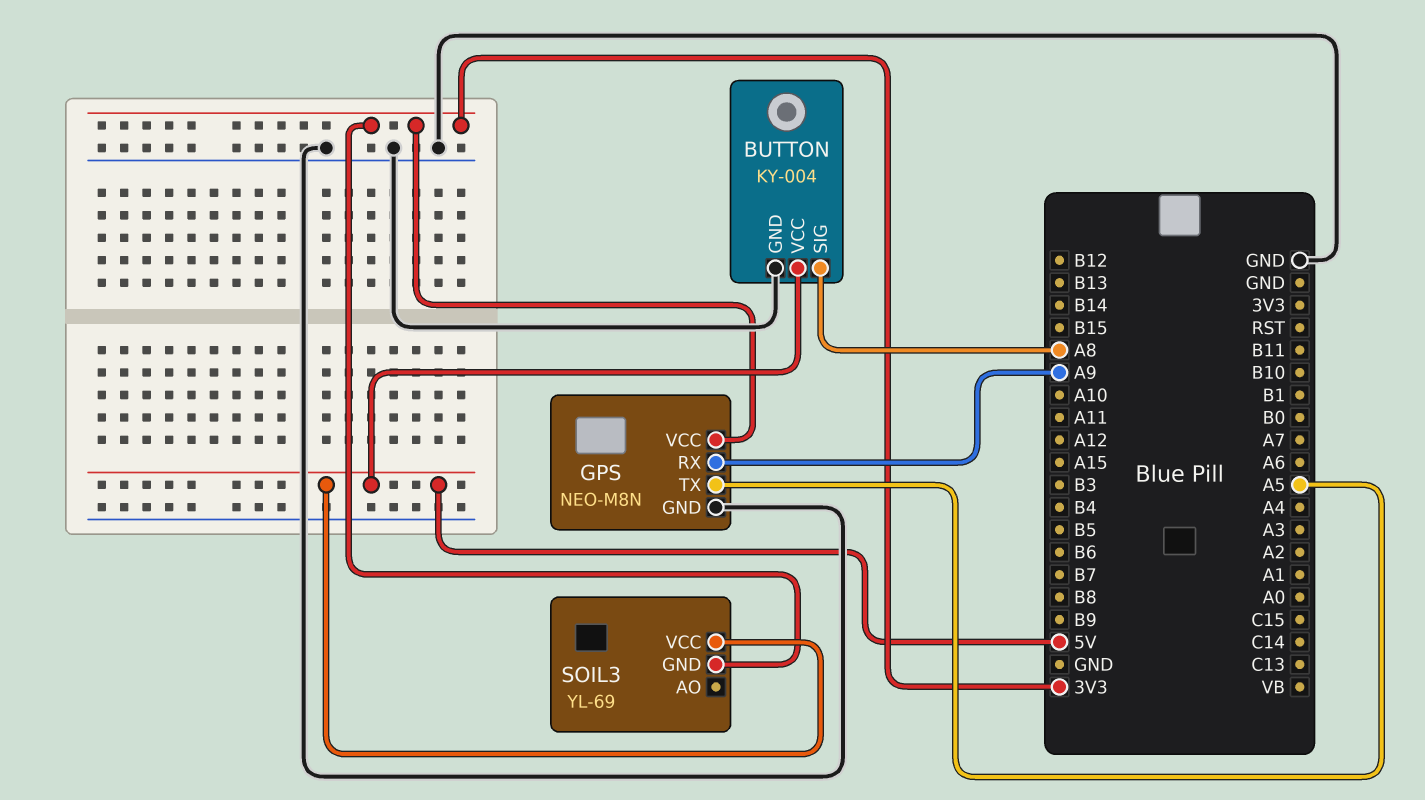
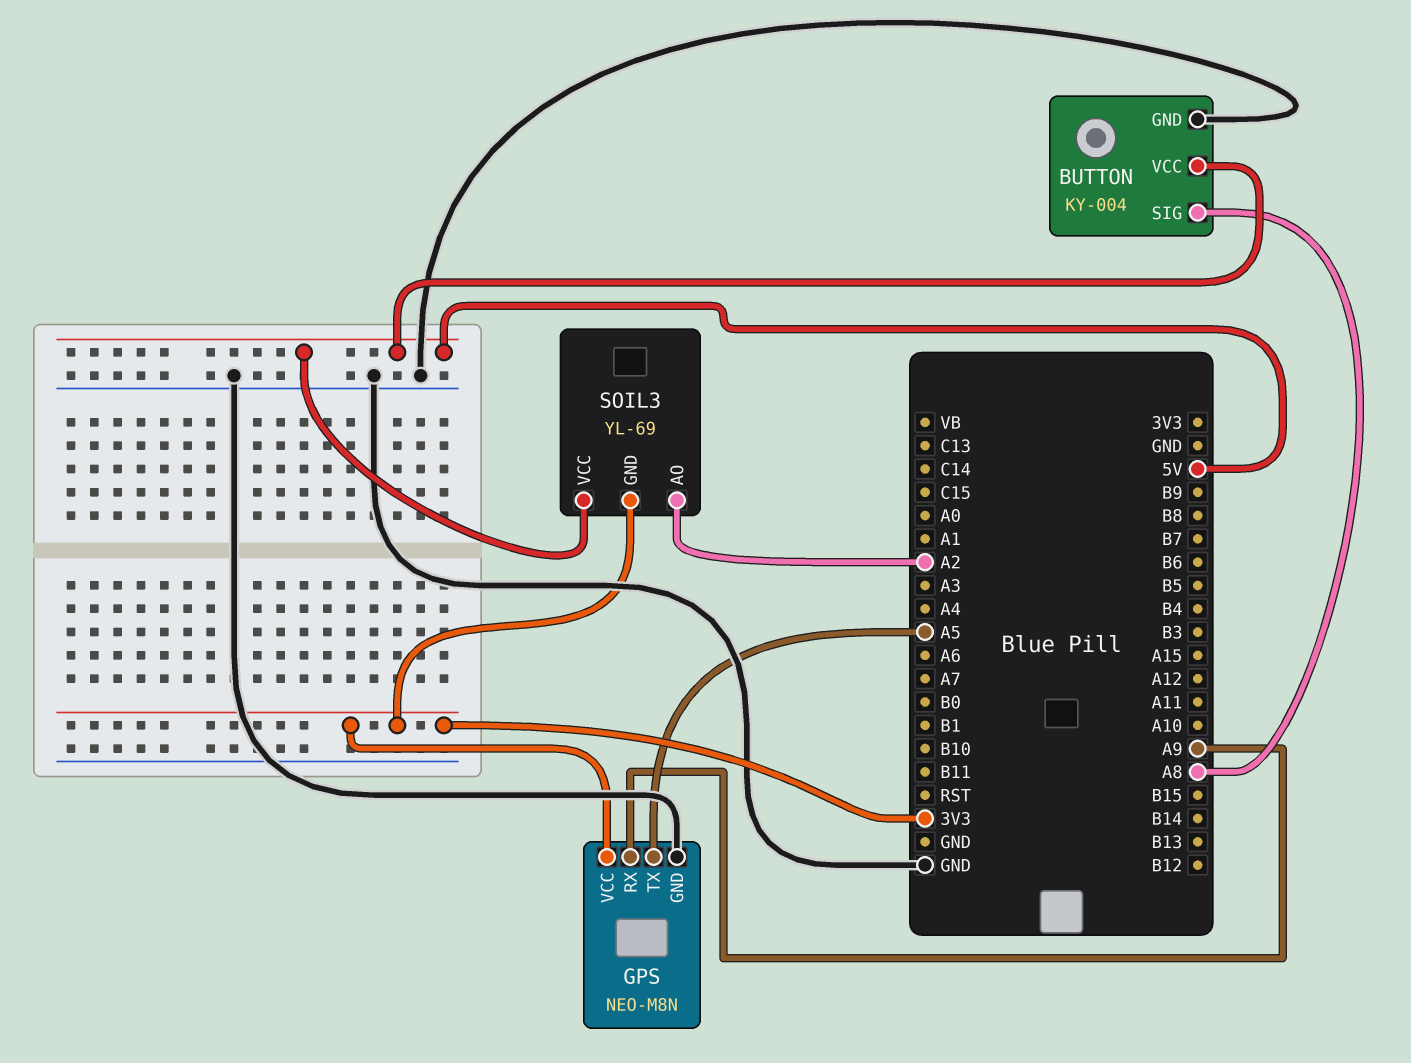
SOIL3 pin AO: none -> A2

